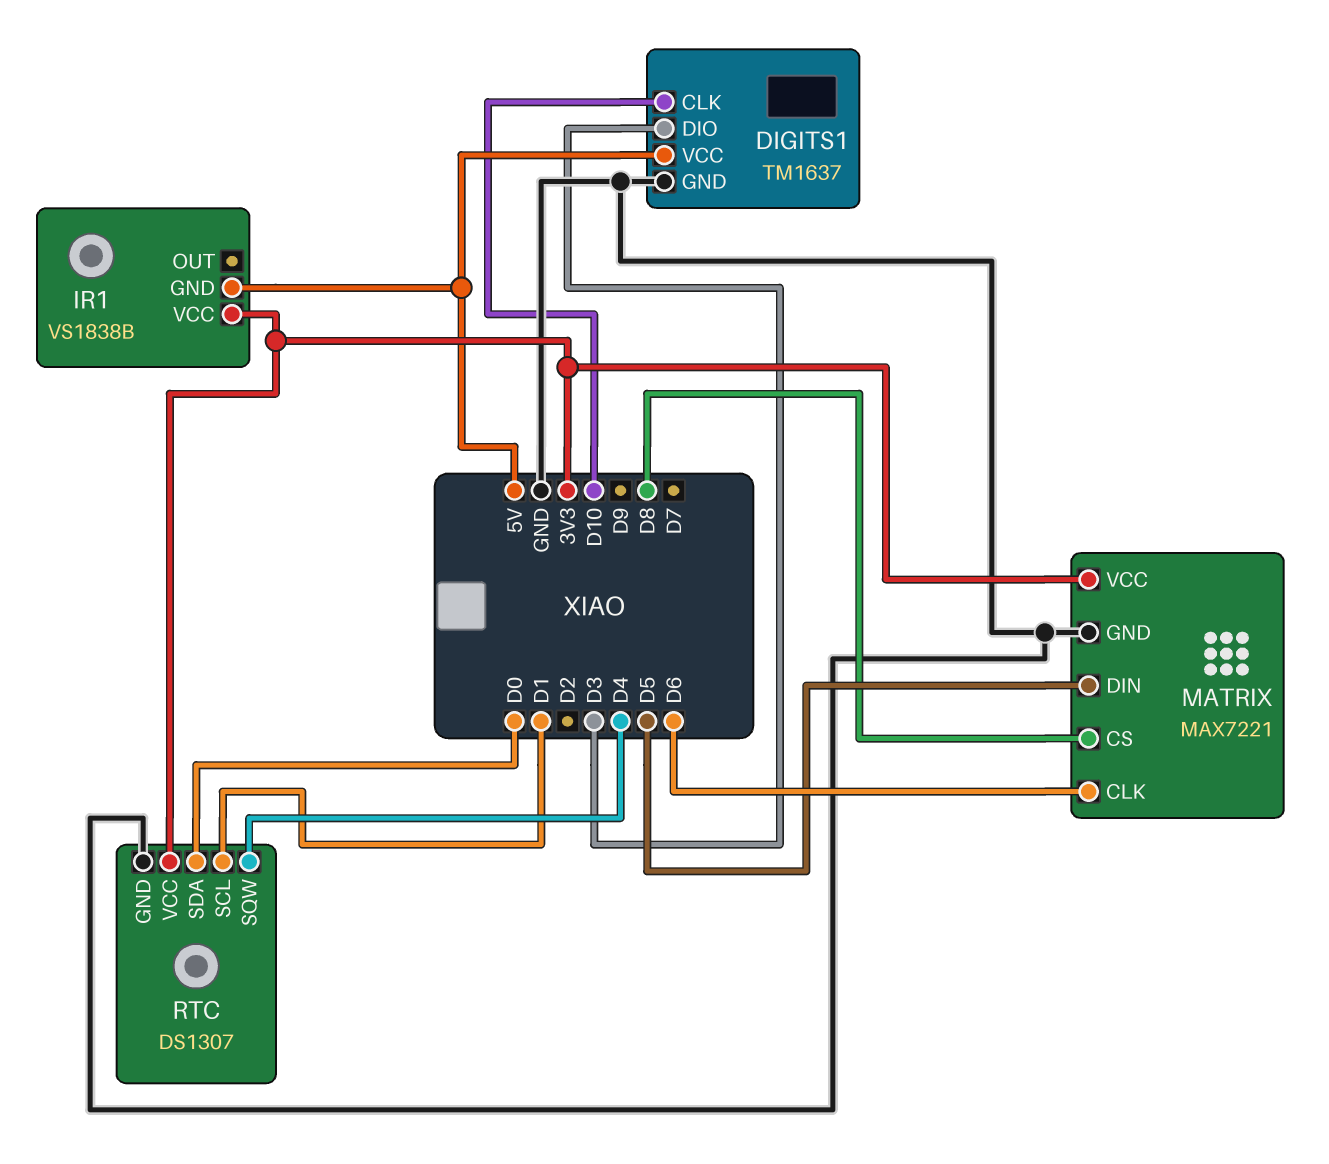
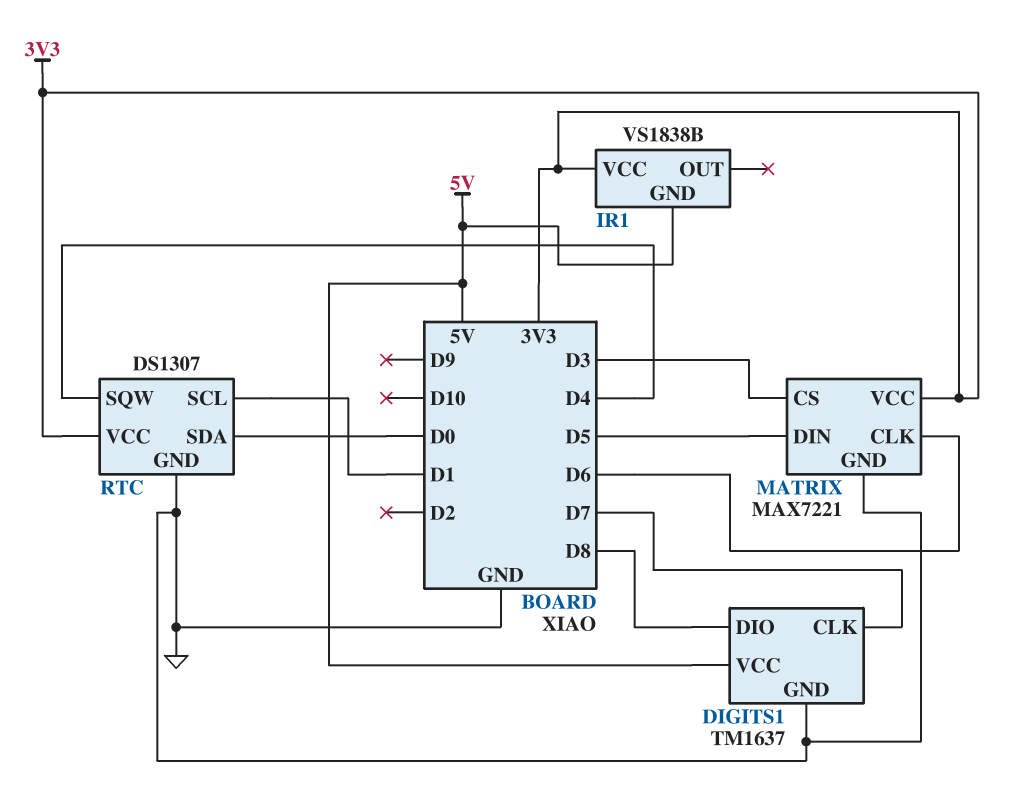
DIGITS1 pin CLK: D10 -> D7
DIGITS1 pin DIO: D3 -> D8
MATRIX pin CS: D8 -> D3

